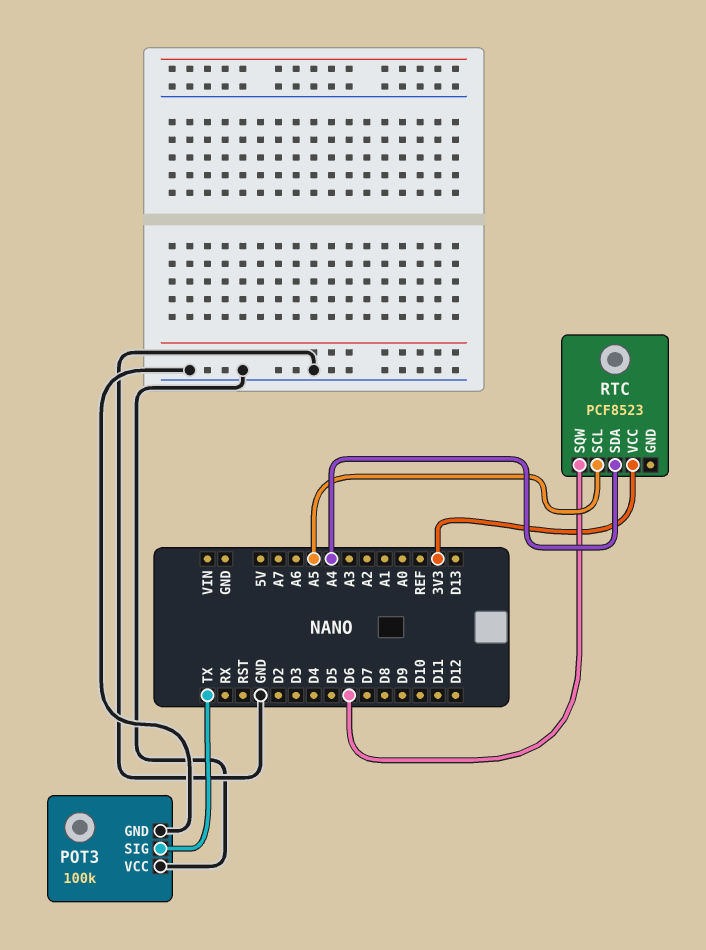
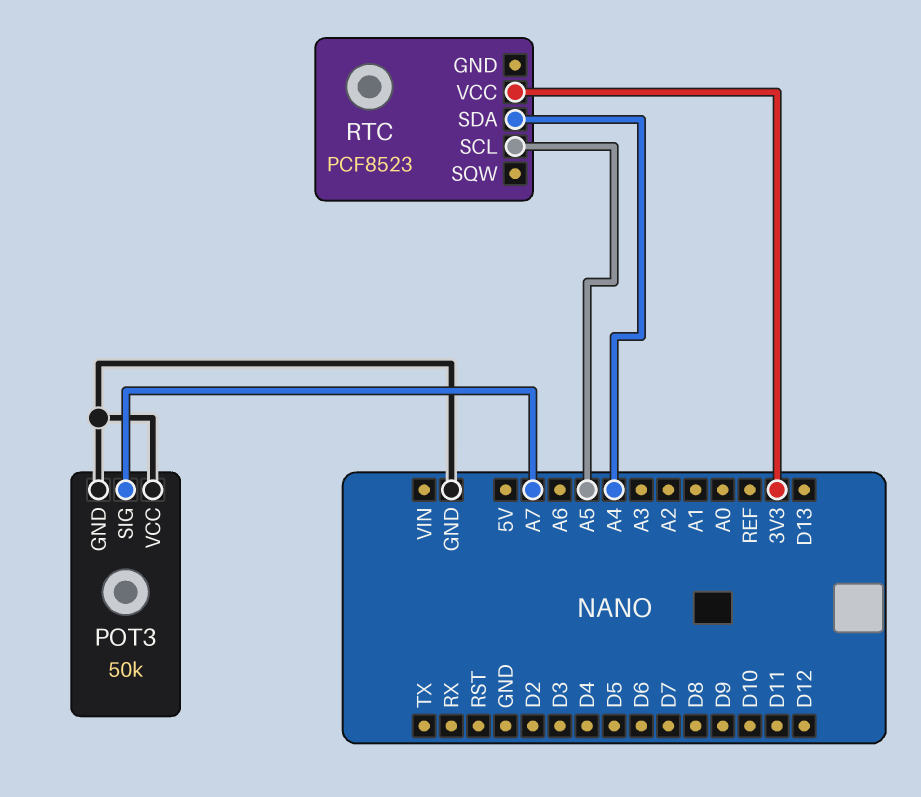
POT3: 100k -> 50k
POT3 pin SIG: TX -> A7
RTC pin SQW: D6 -> none

